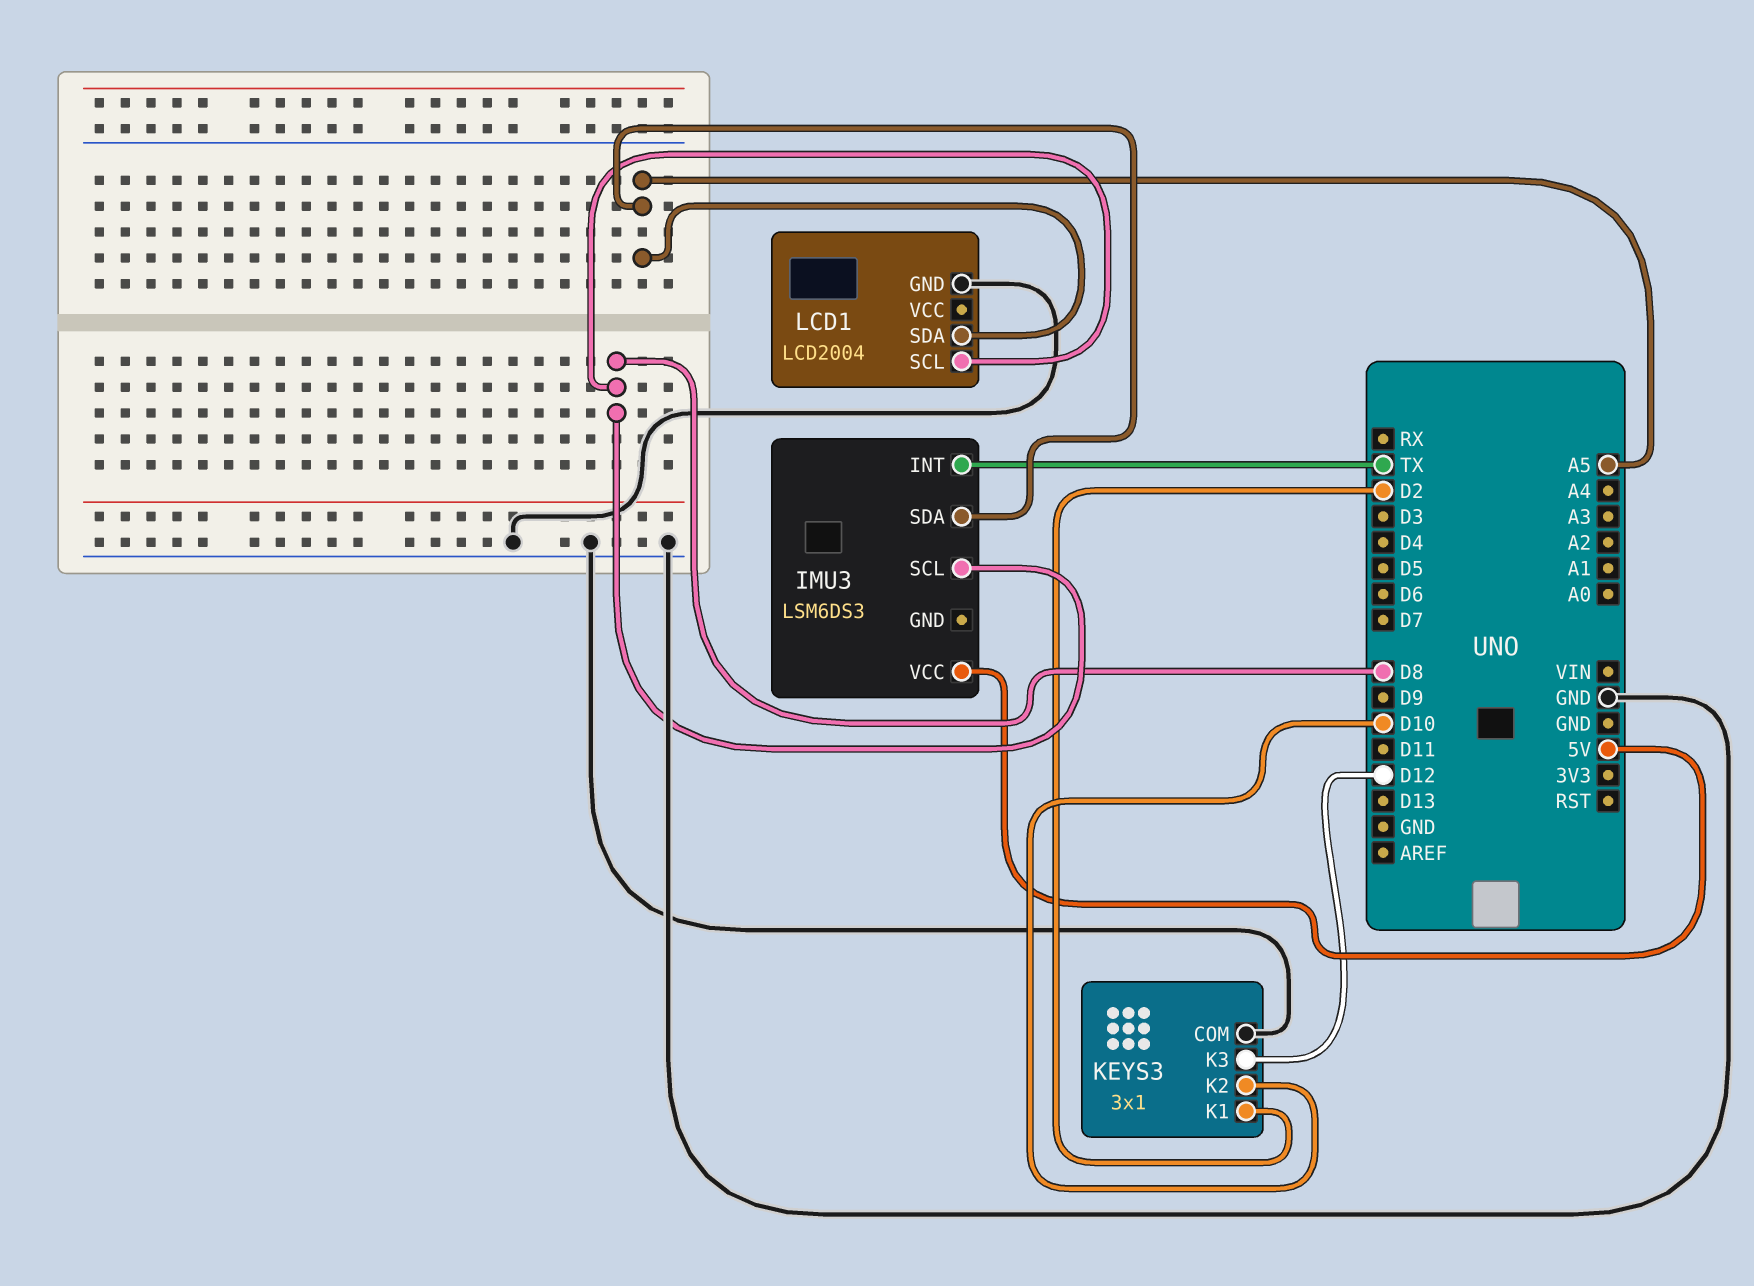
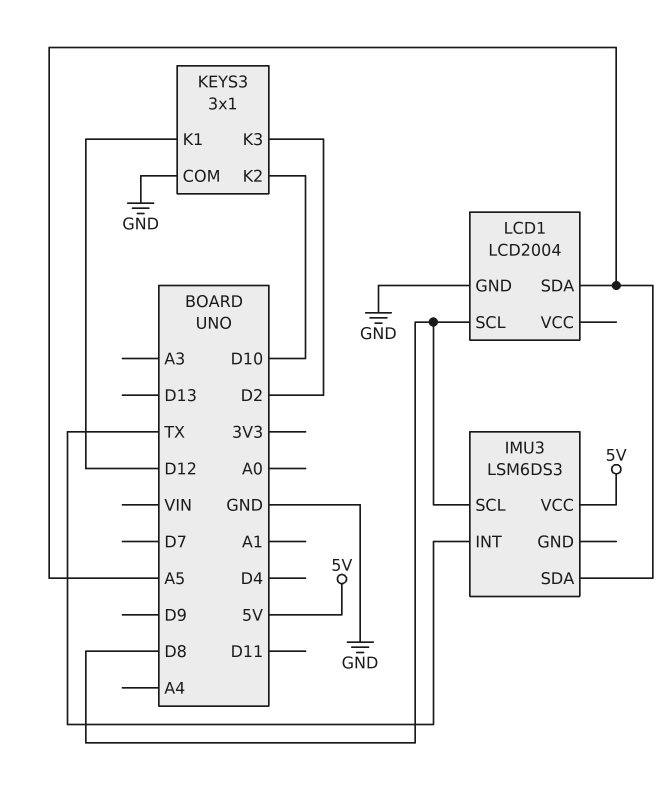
KEYS3 pin K1: D2 -> D12
KEYS3 pin K3: D12 -> D2

